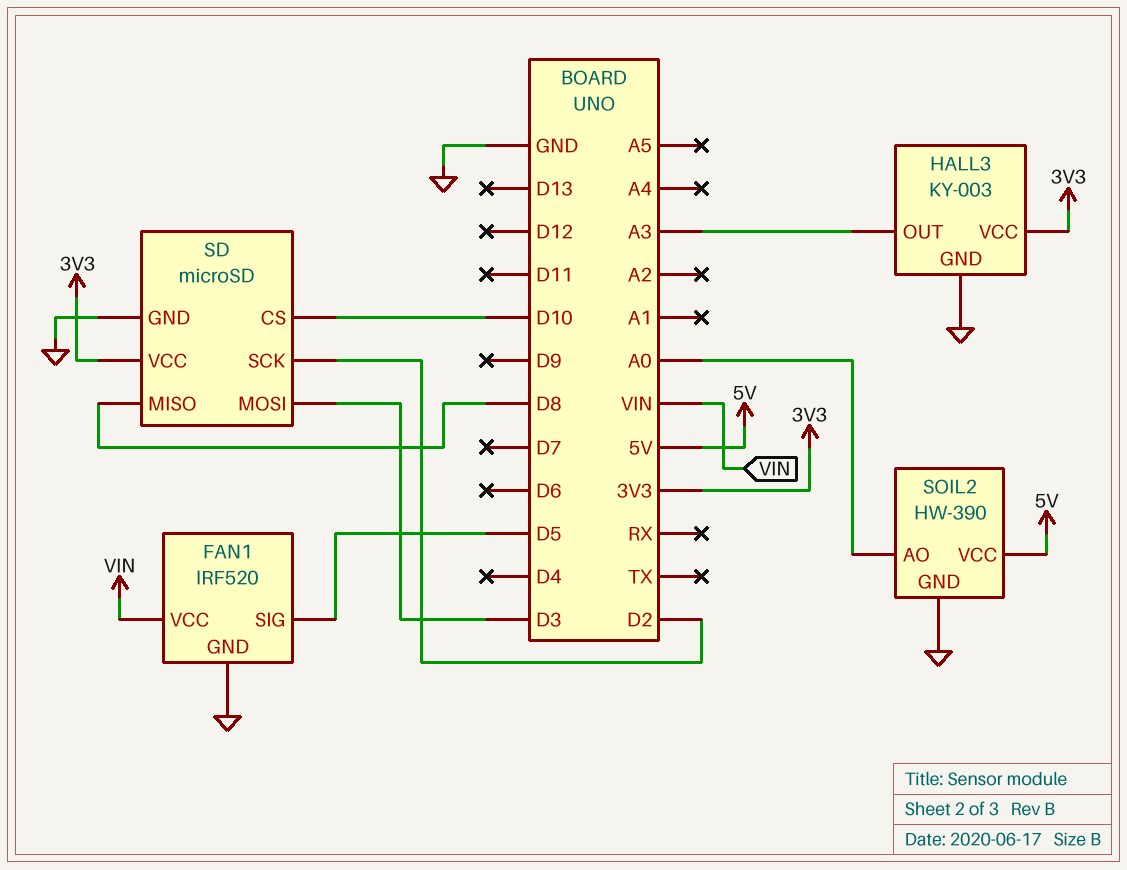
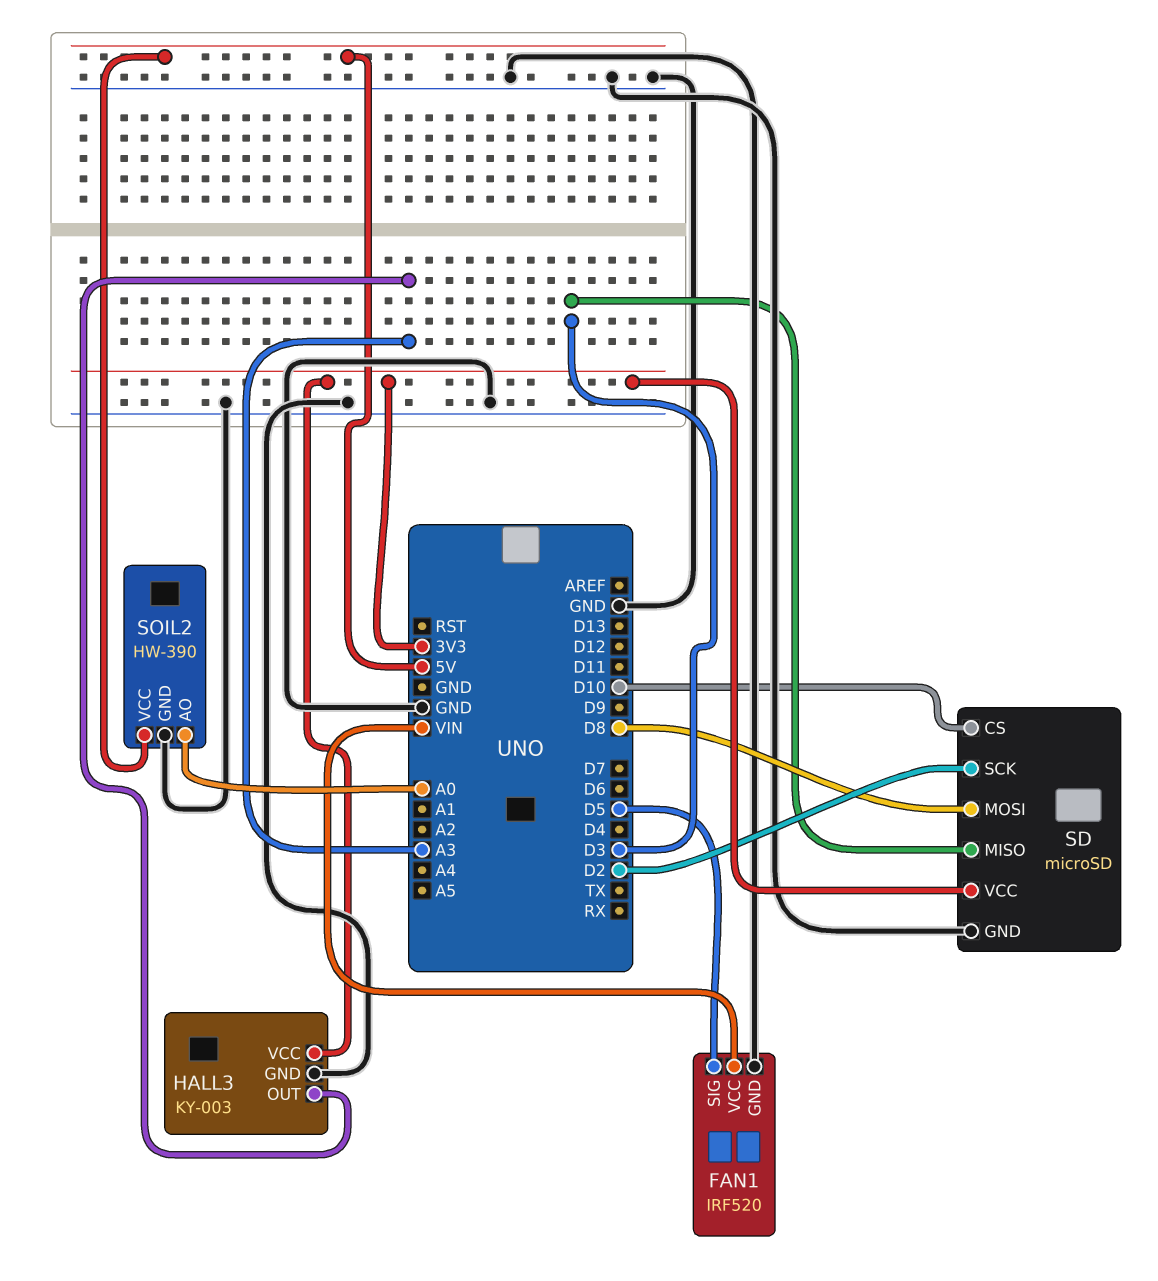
SD pin MISO: D8 -> D3
SD pin MOSI: D3 -> D8

